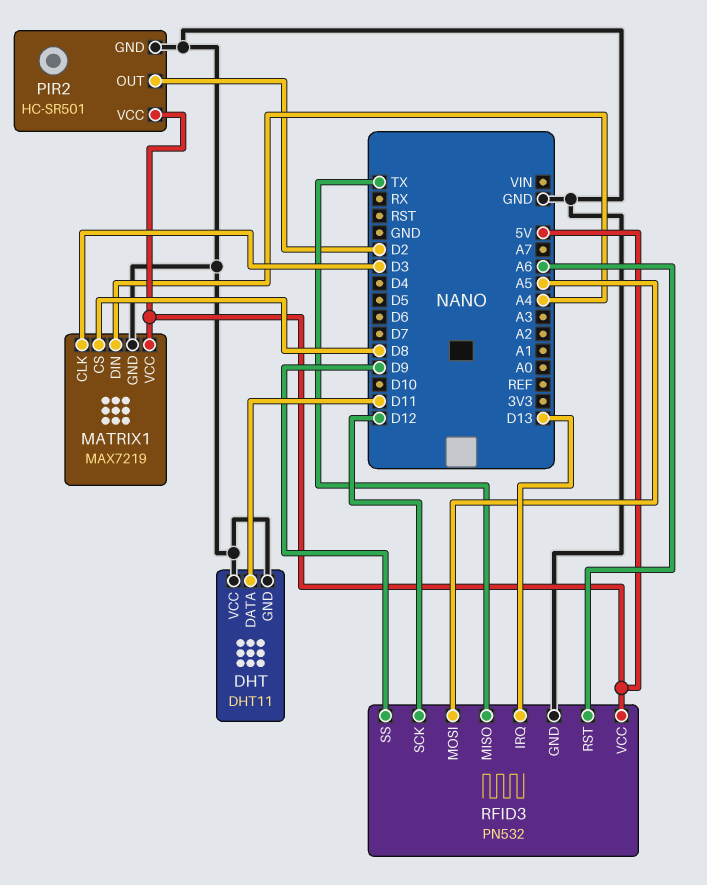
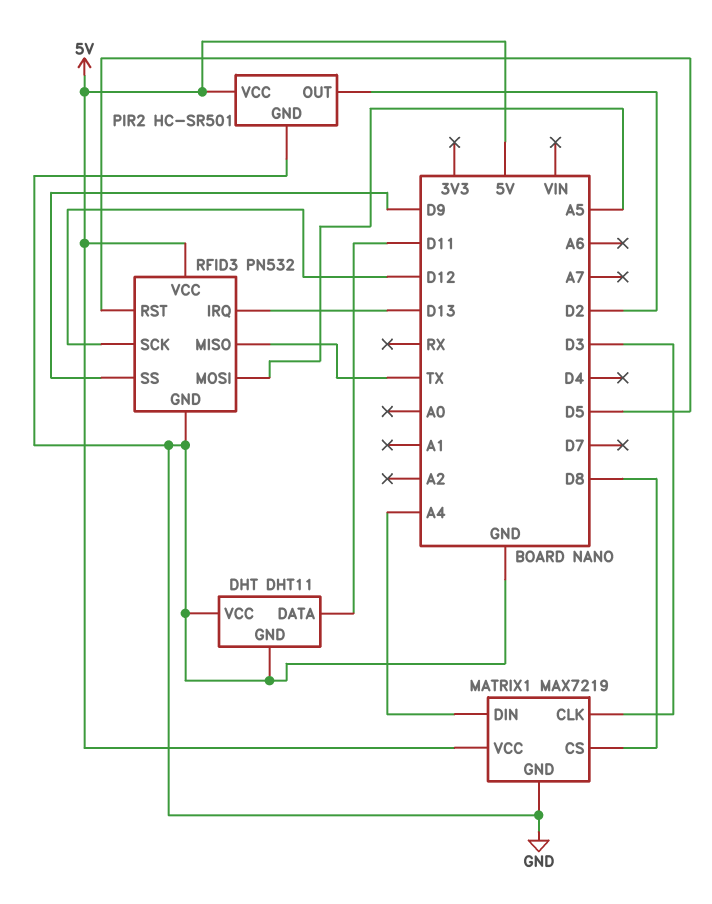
RFID3 pin RST: A6 -> D5

